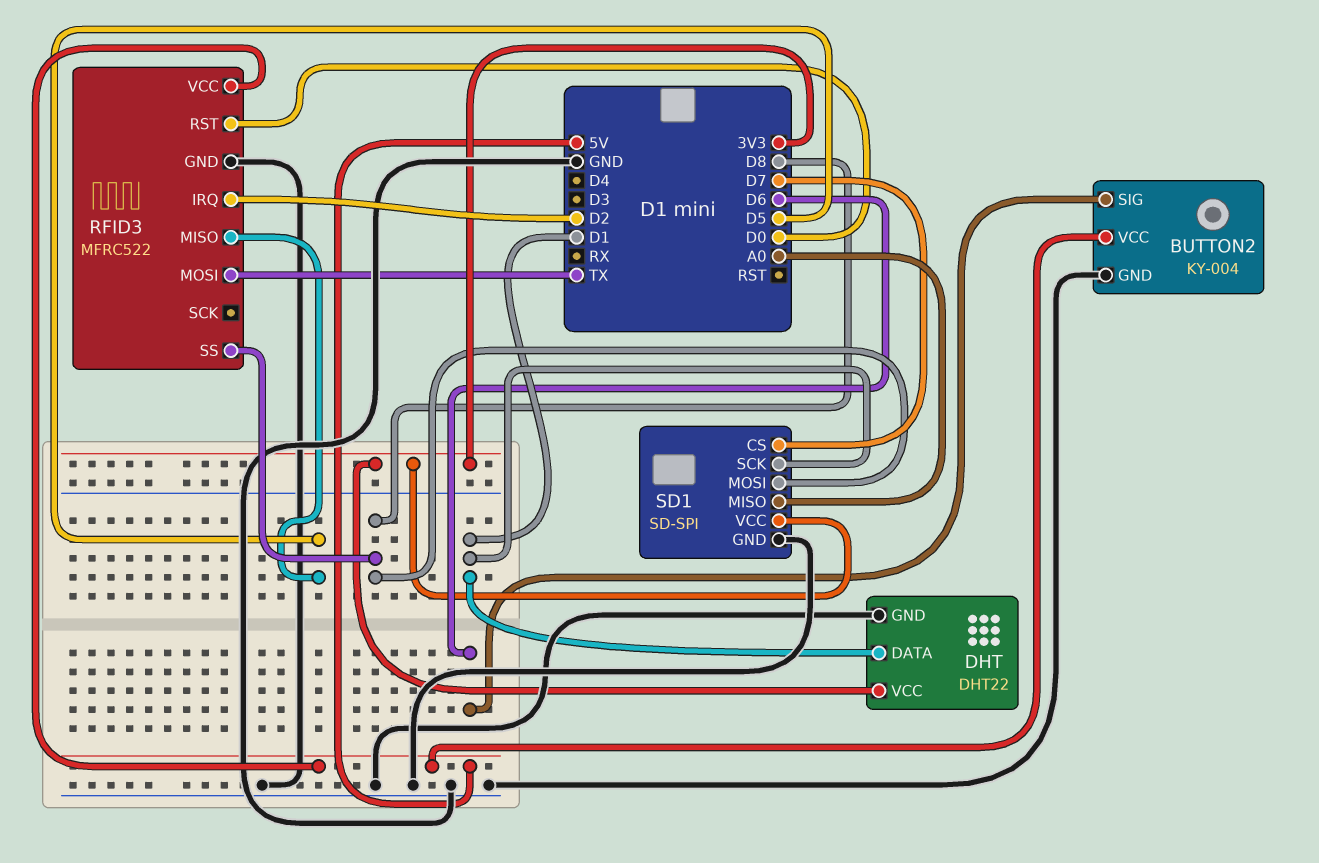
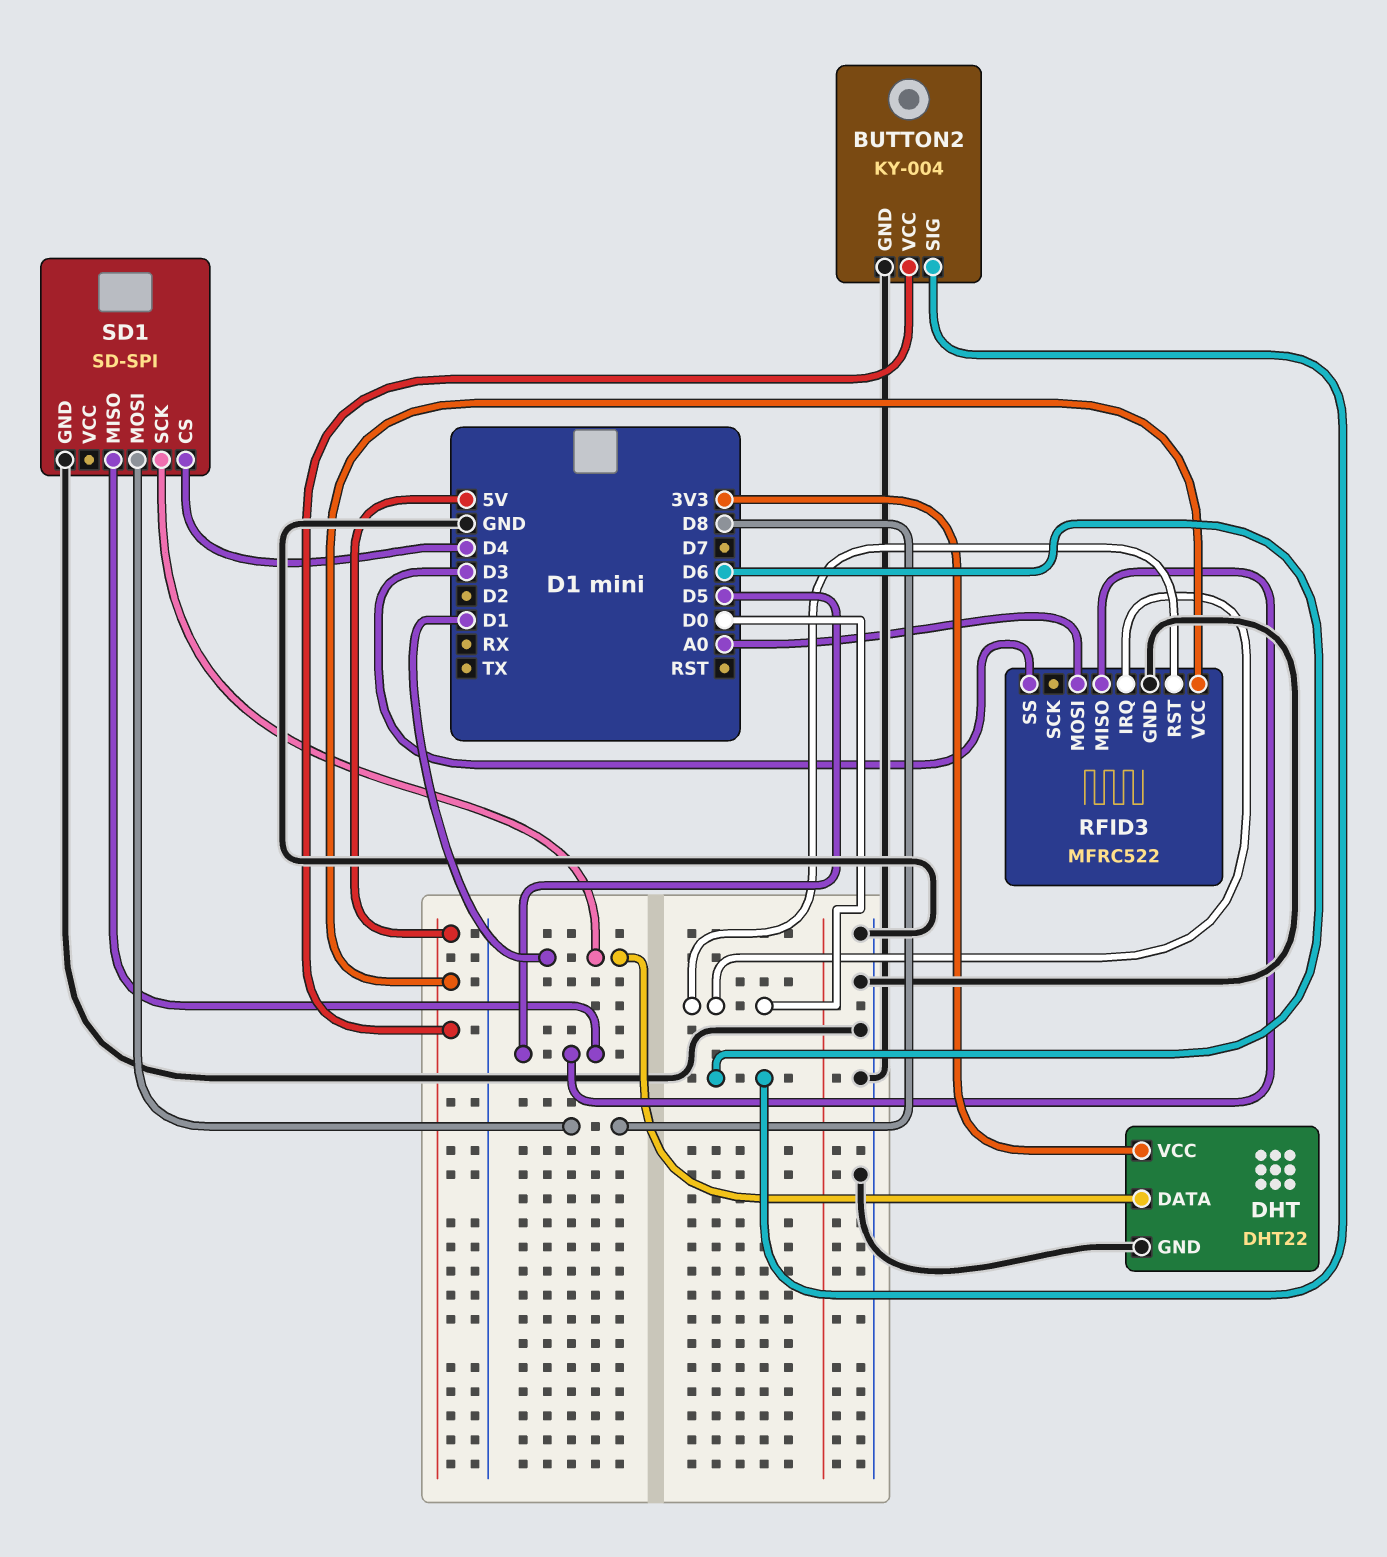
RFID3 pin IRQ: D2 -> D0
RFID3 pin MOSI: TX -> A0
RFID3 pin SS: D8 -> D3
SD1 pin CS: D7 -> D4
SD1 pin MISO: A0 -> D5
SD1 pin VCC: 3V3 -> none

